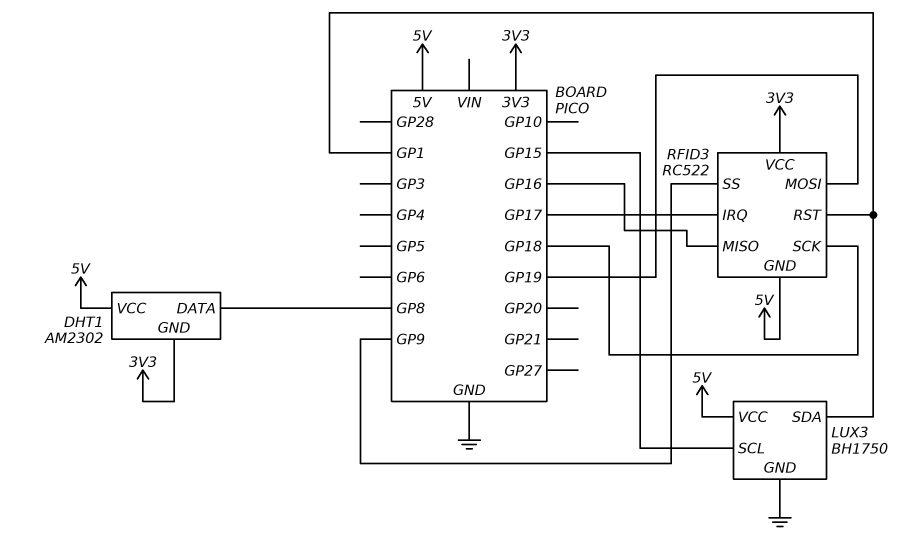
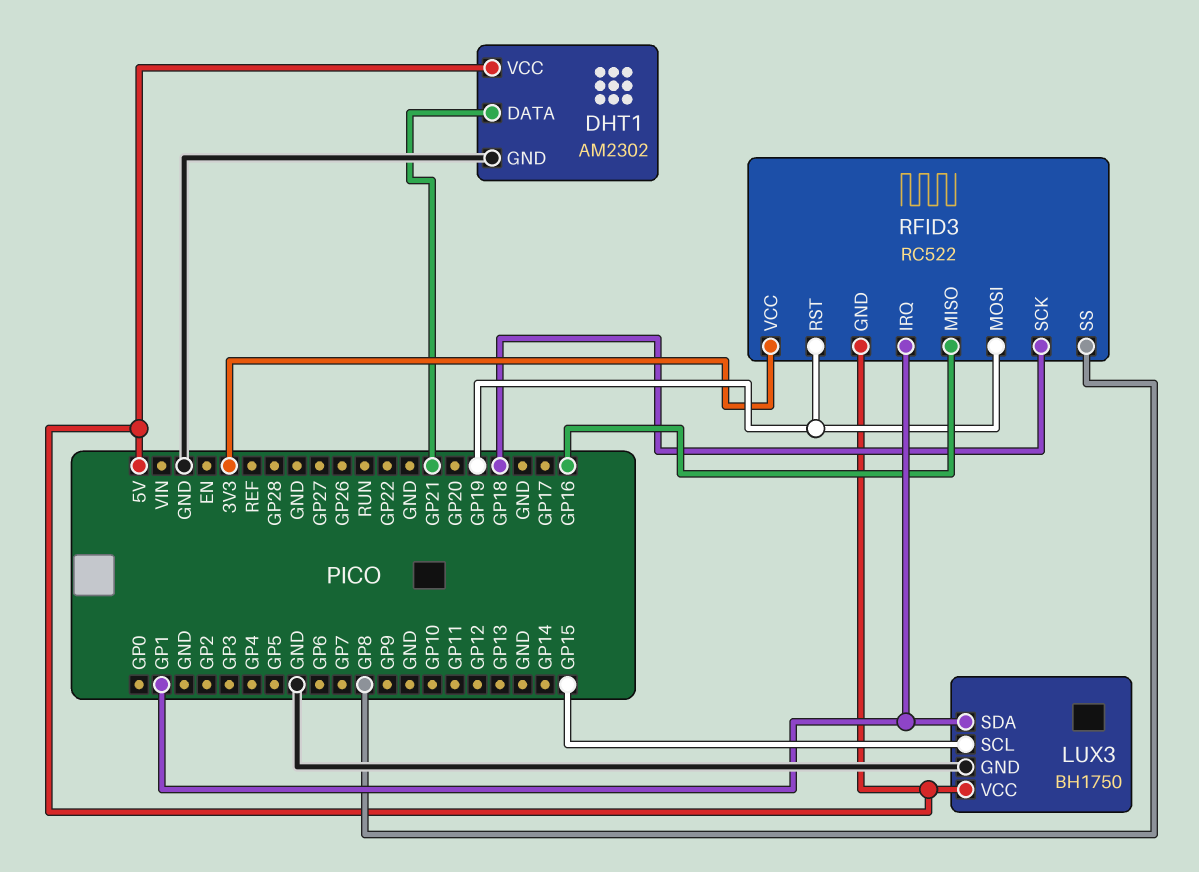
DHT1 pin DATA: GP8 -> GP21
DHT1 pin GND: 3V3 -> GND
RFID3 pin IRQ: GP17 -> GP1
RFID3 pin RST: GP1 -> GP19
RFID3 pin SS: GP9 -> GP8

